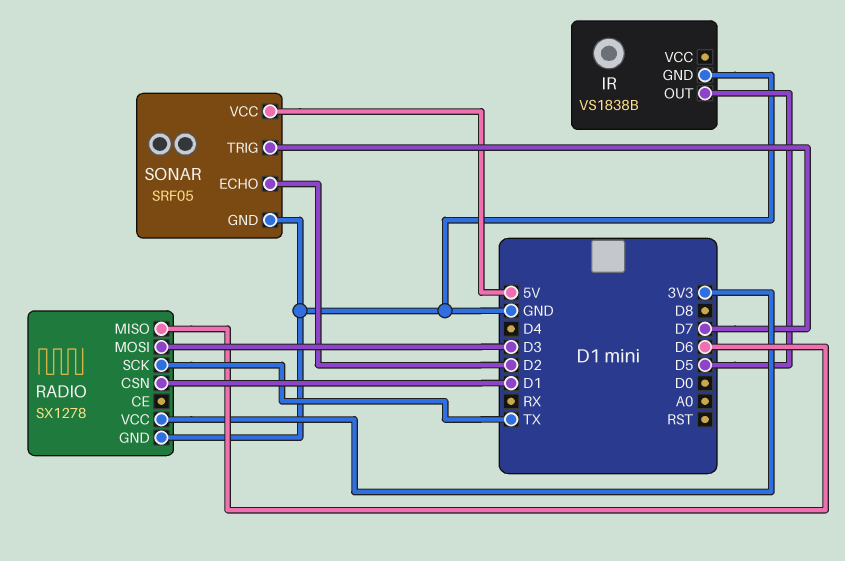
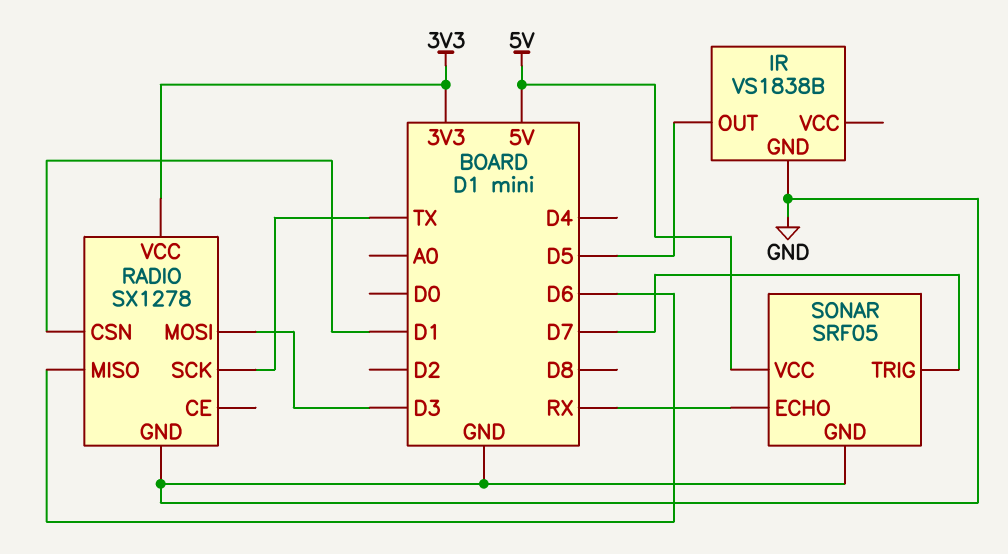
SONAR pin ECHO: D2 -> RX

